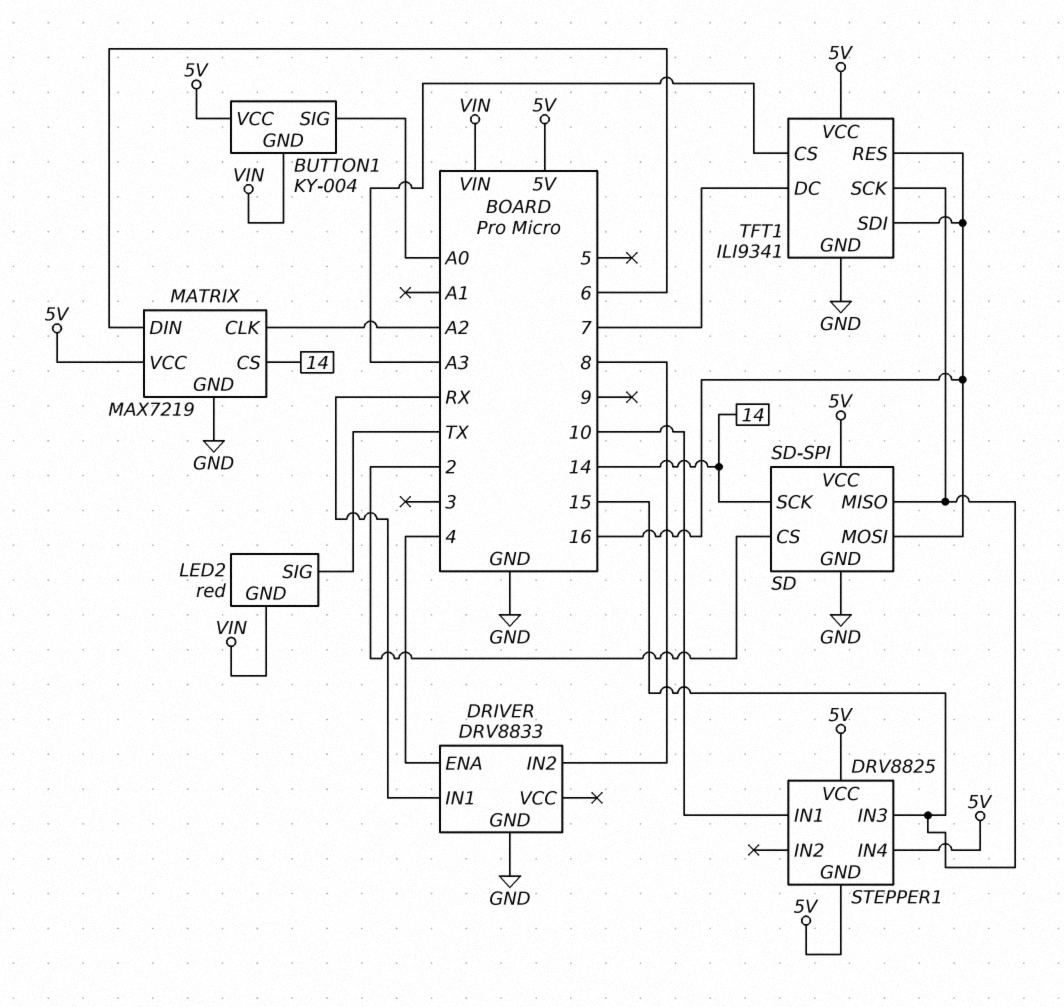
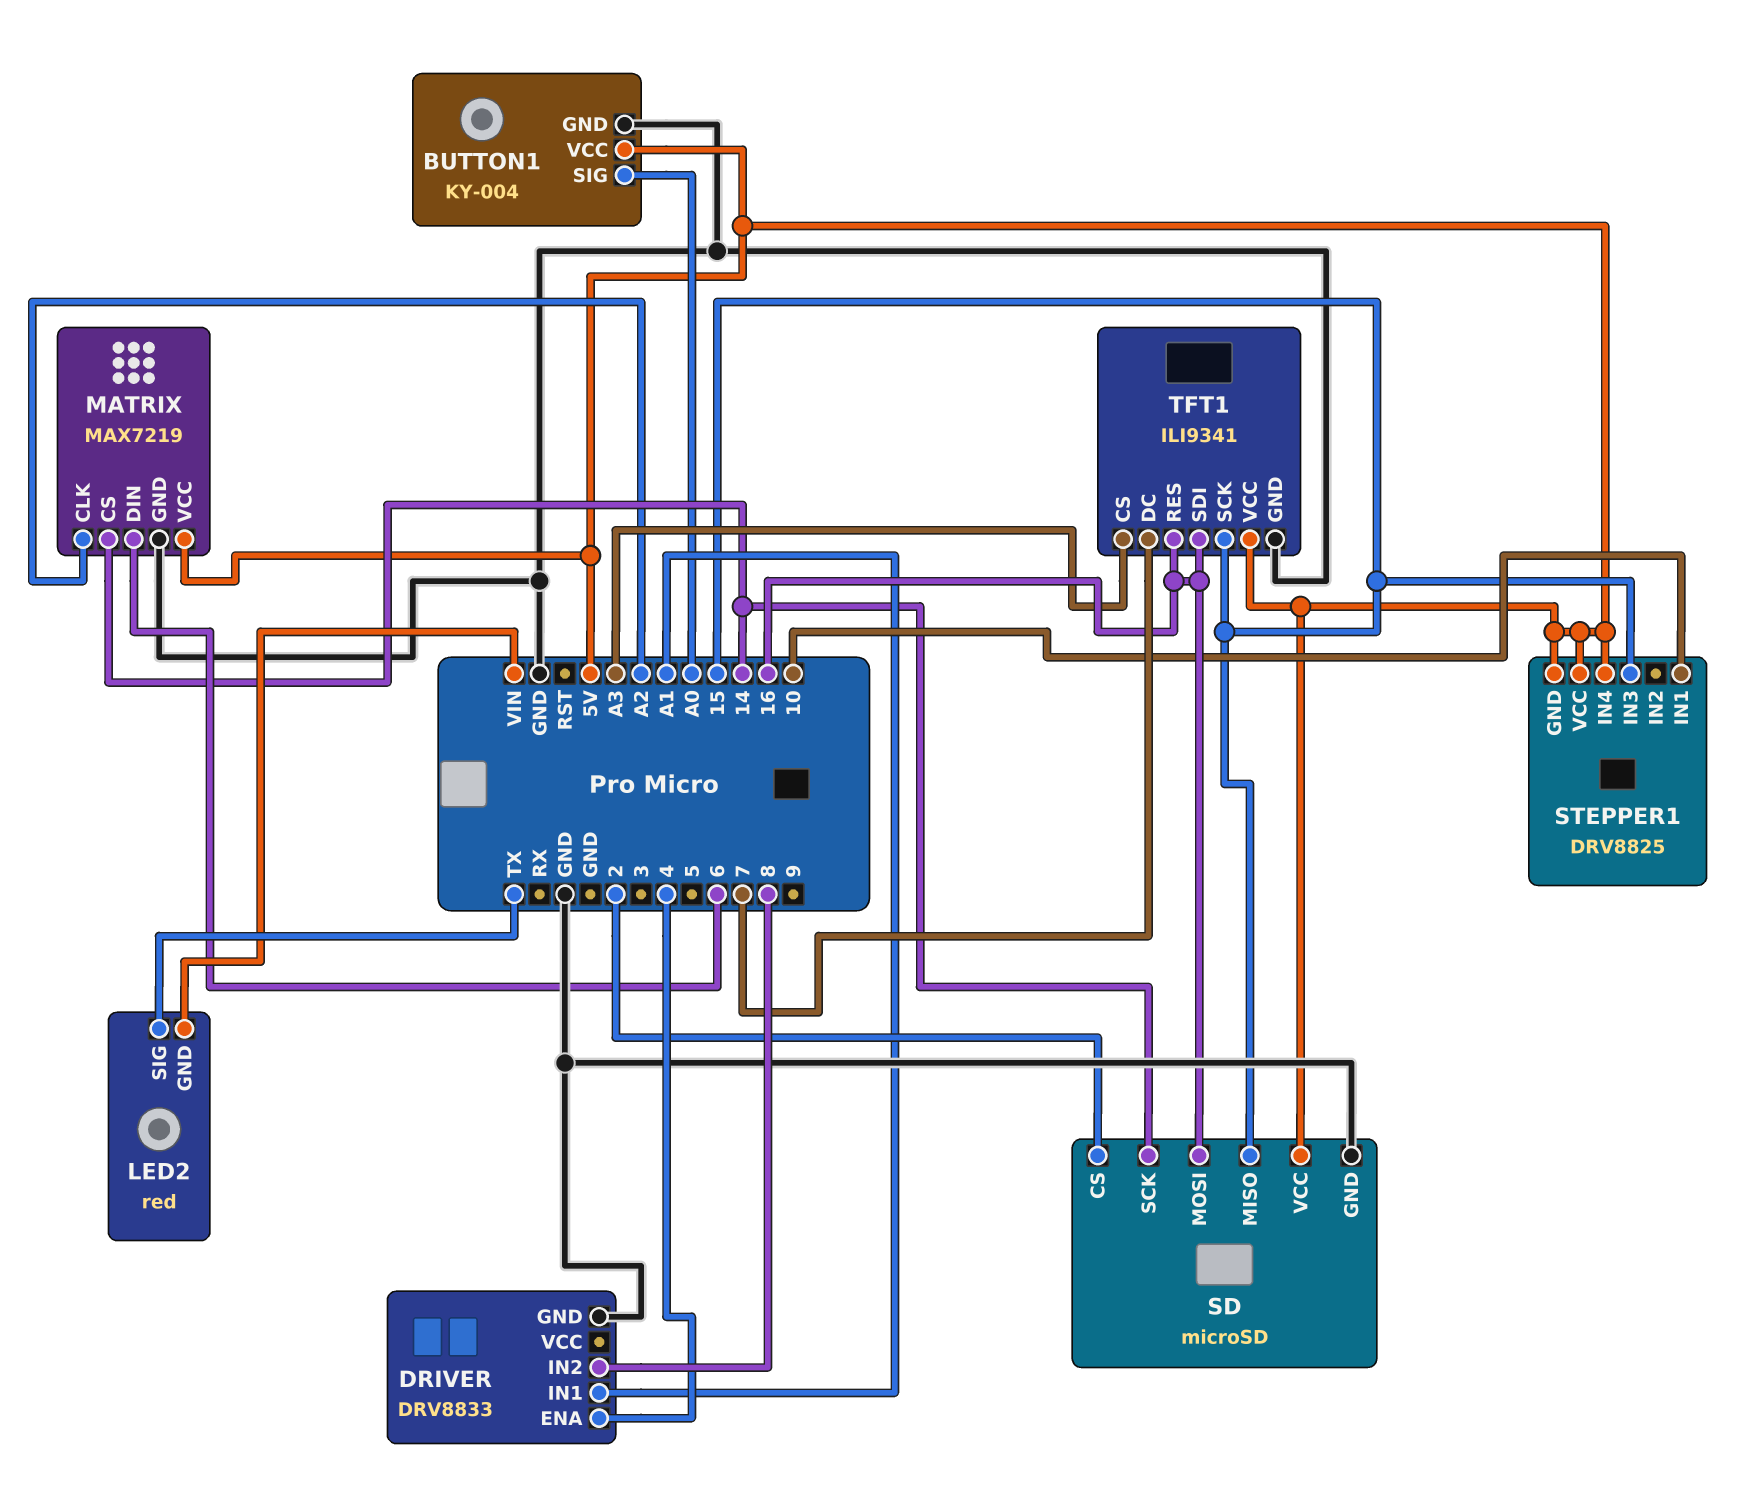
BUTTON1 pin GND: VIN -> GND
DRIVER pin IN1: RX -> A1
SD: SD-SPI -> microSD

